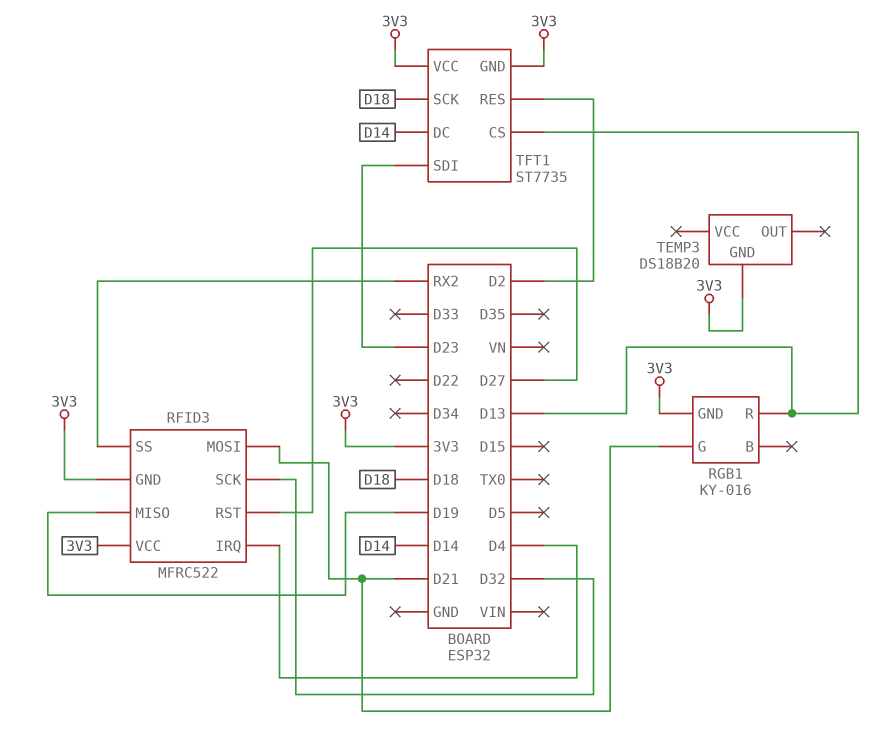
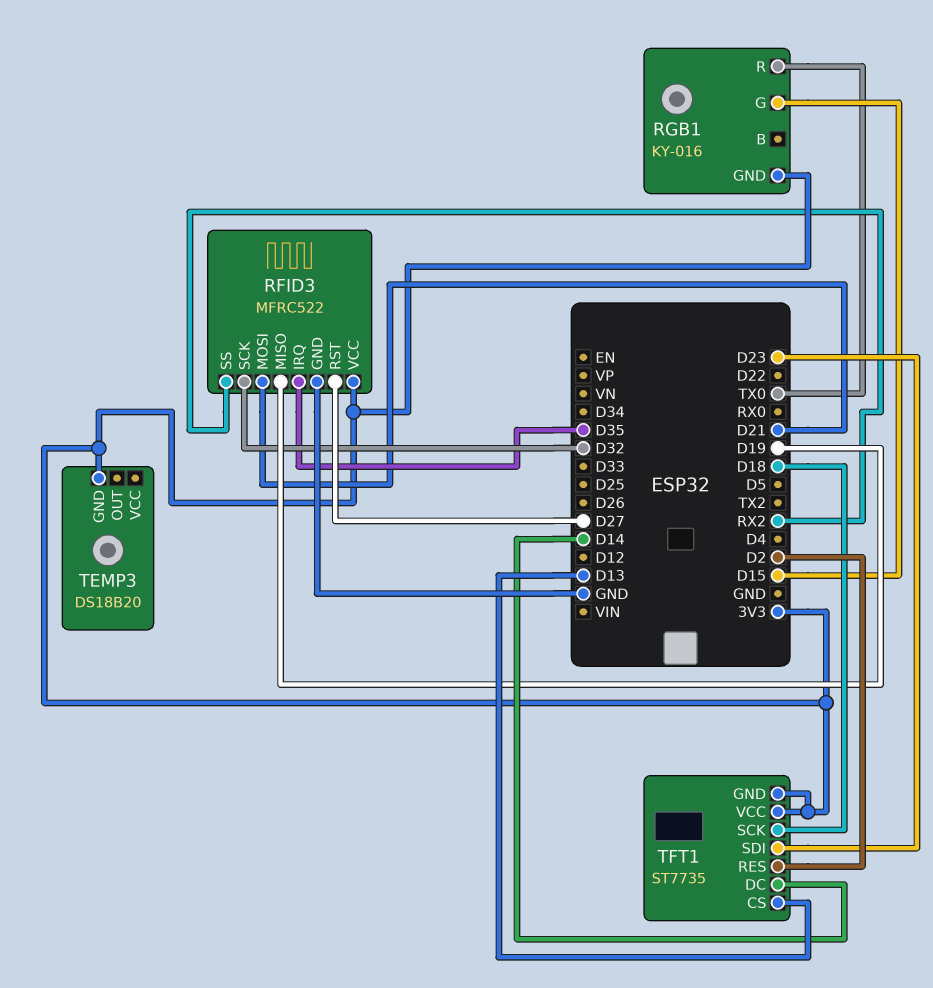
RFID3 pin GND: 3V3 -> GND
RFID3 pin IRQ: D4 -> D35
RGB1 pin G: D21 -> D15
RGB1 pin R: D13 -> TX0

